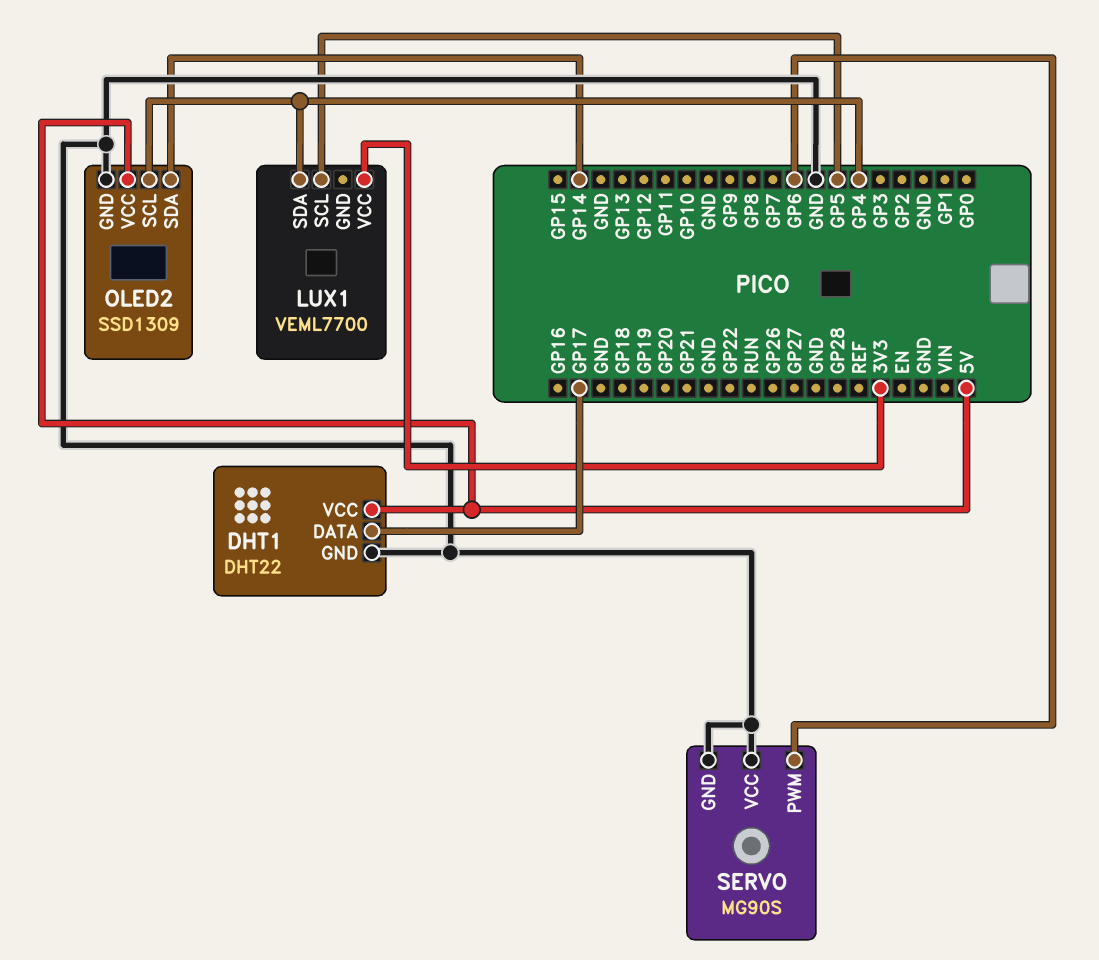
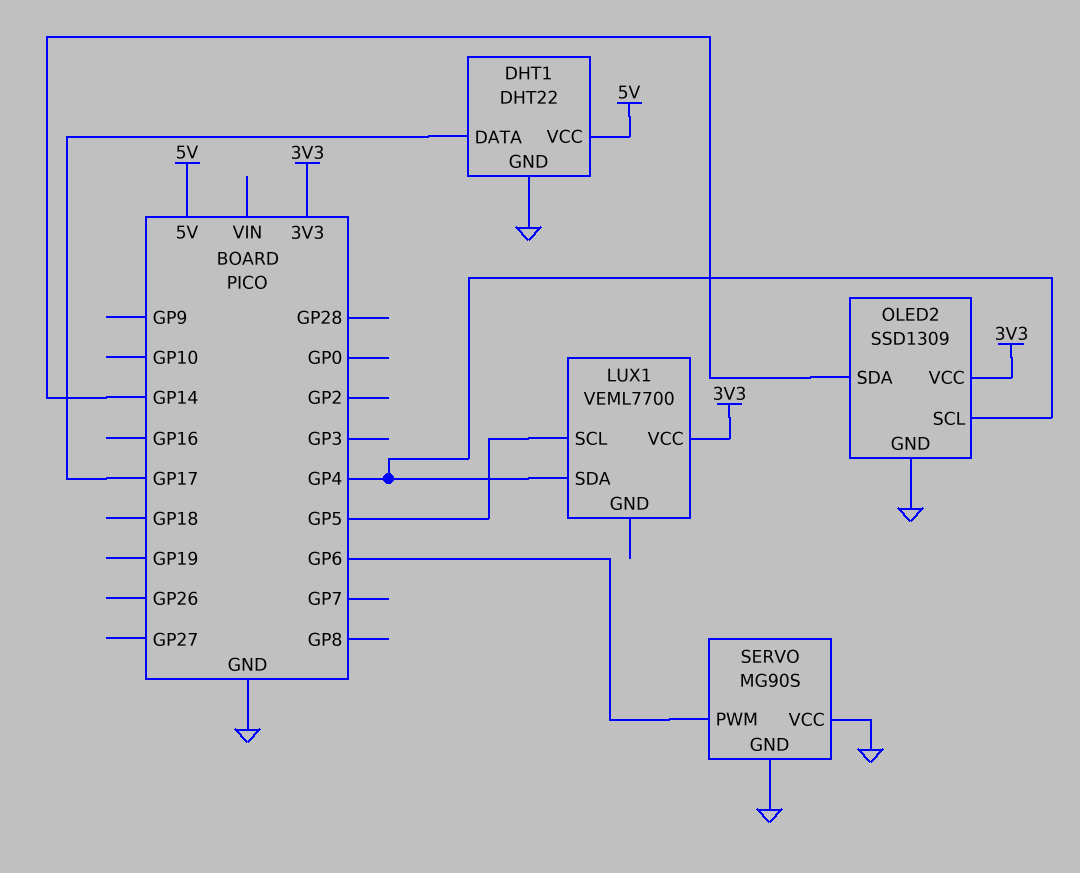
OLED2 pin VCC: 5V -> 3V3

